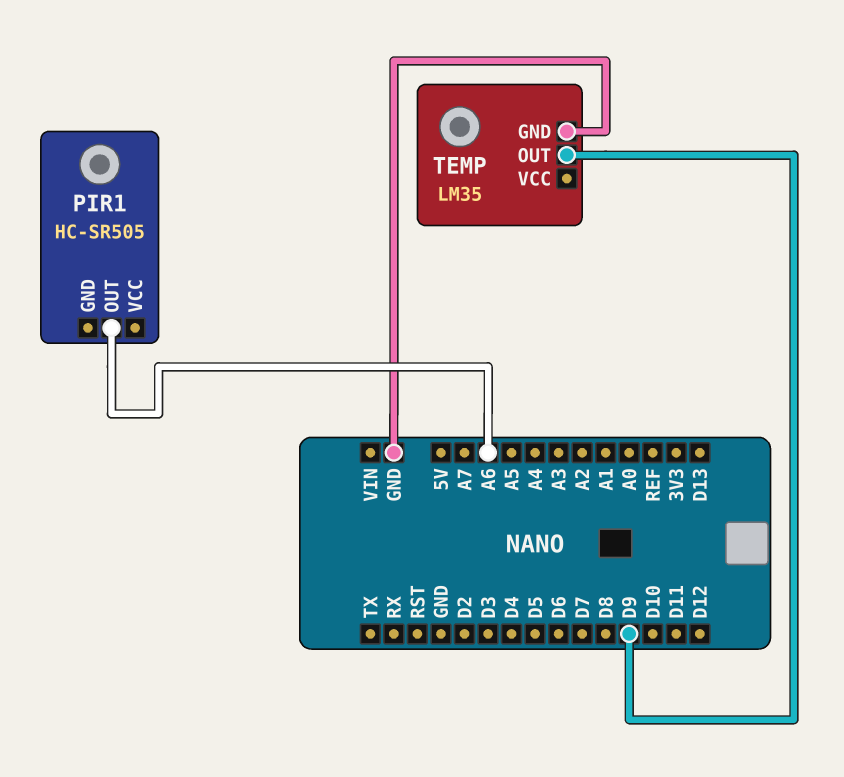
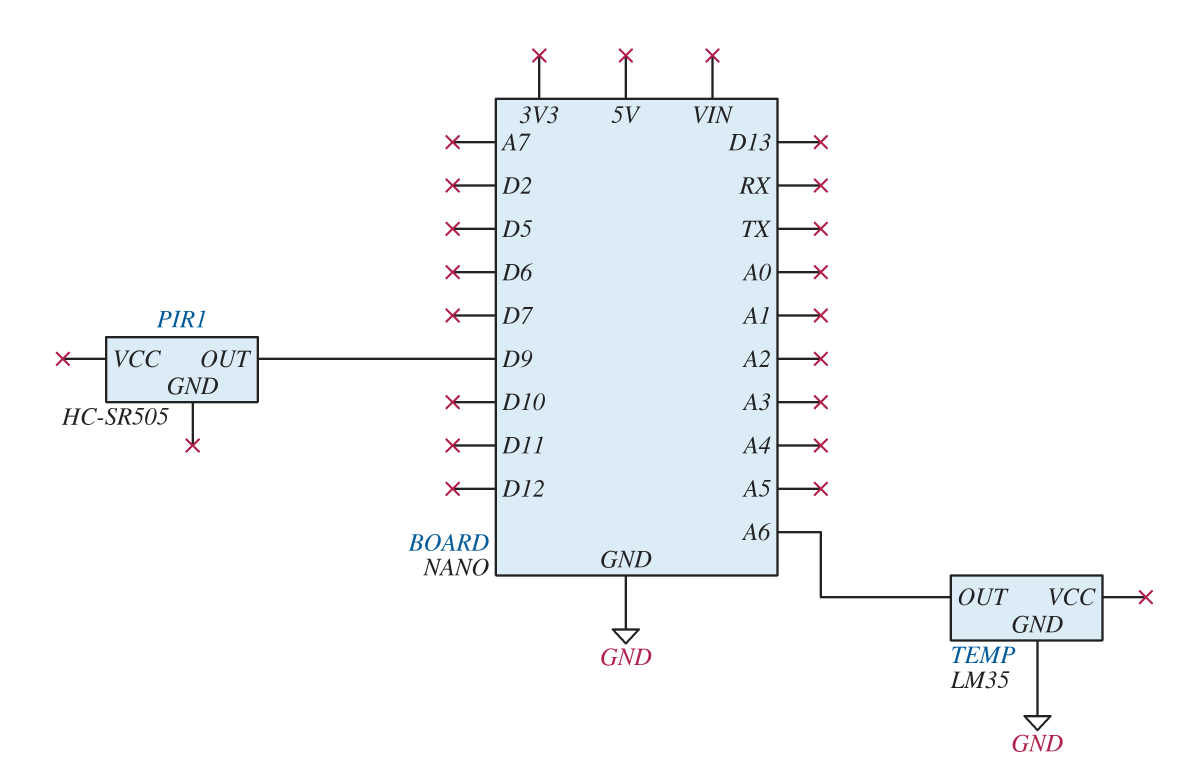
PIR1 pin OUT: A6 -> D9
TEMP pin OUT: D9 -> A6

